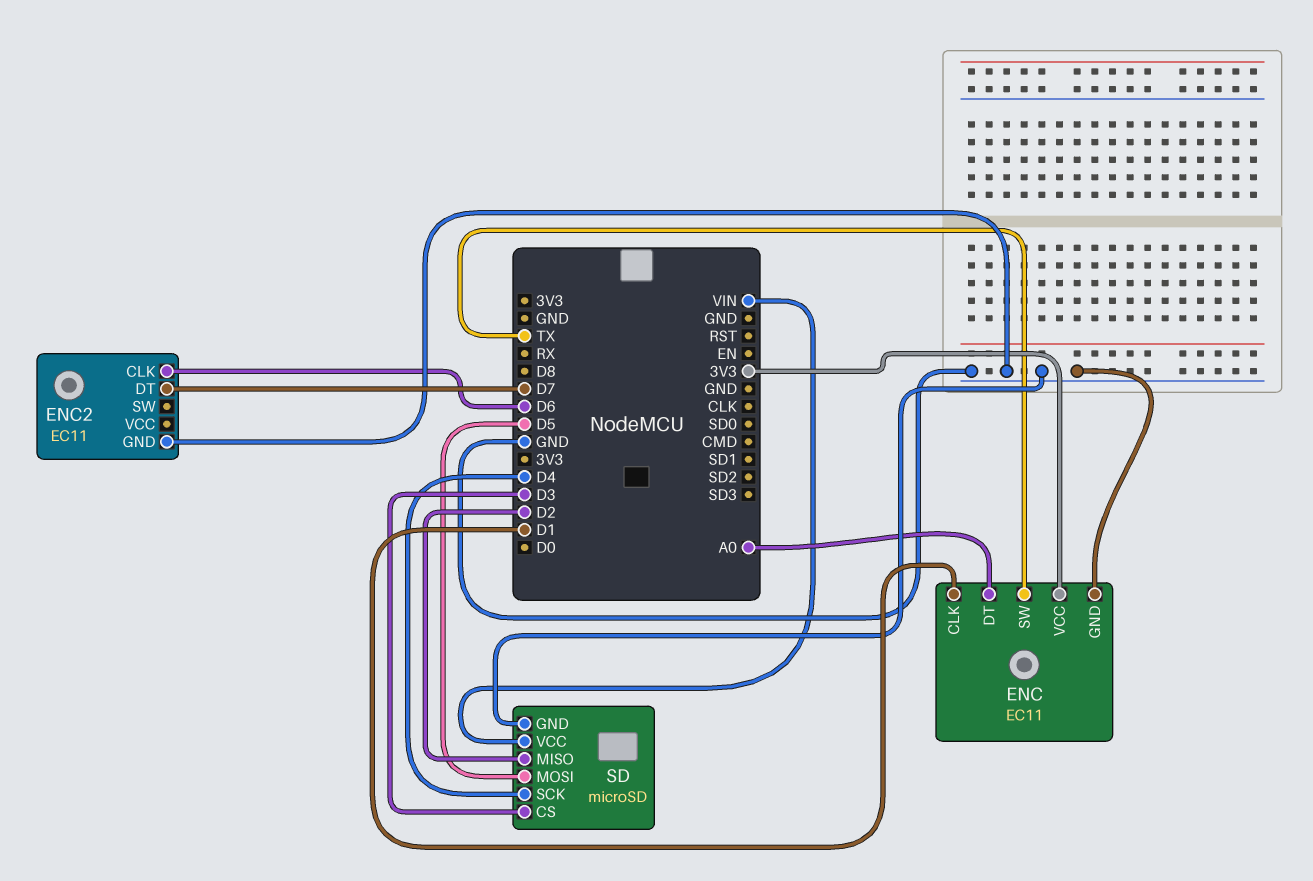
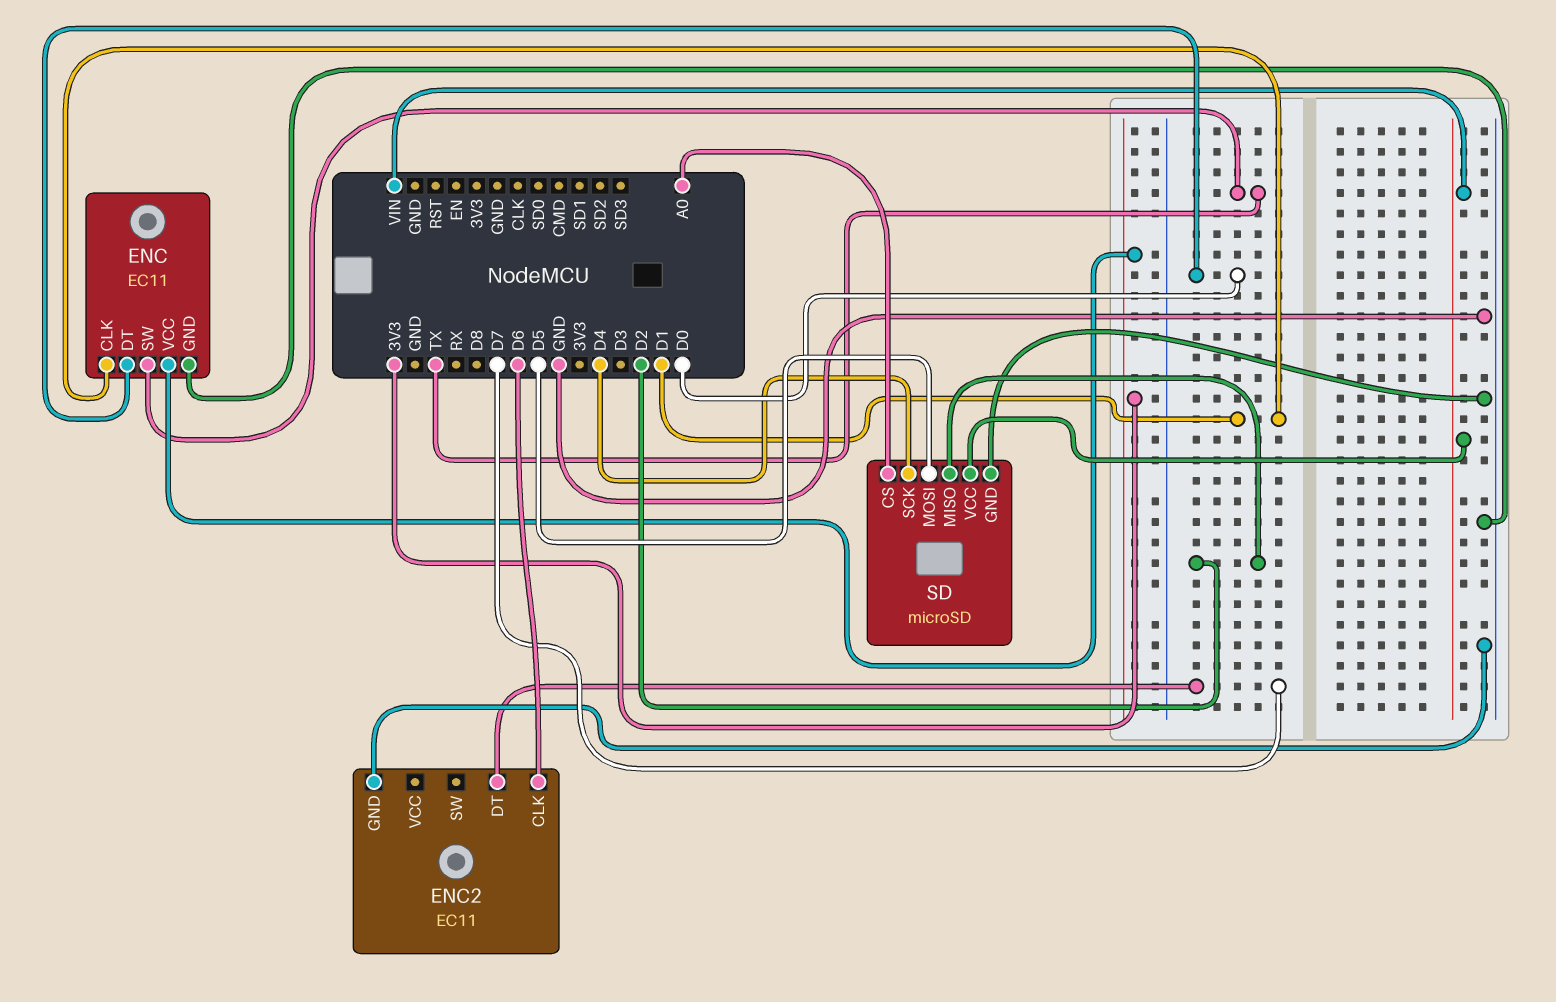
ENC pin DT: A0 -> D0
SD pin CS: D3 -> A0

